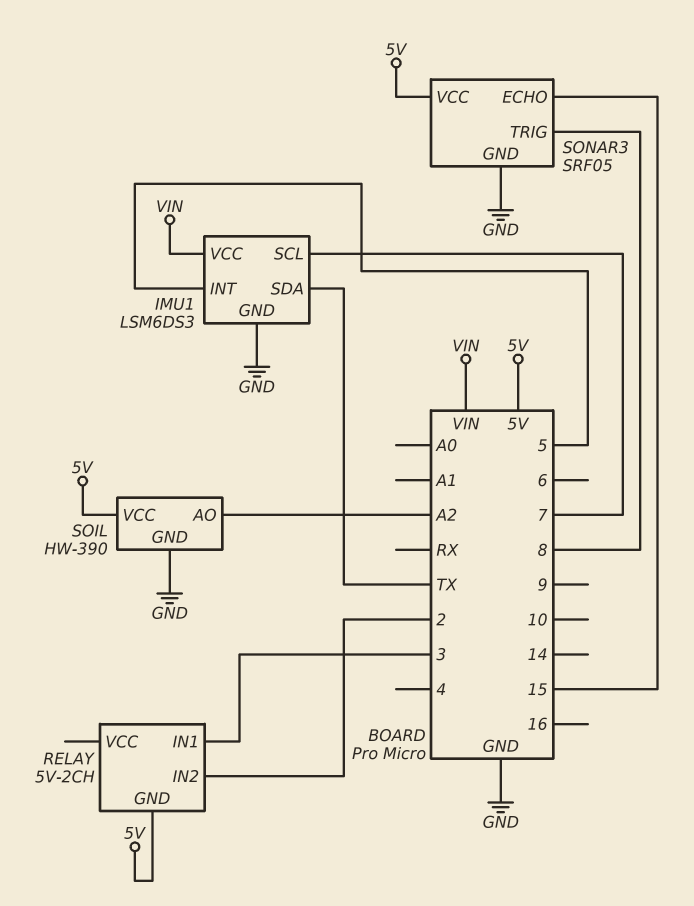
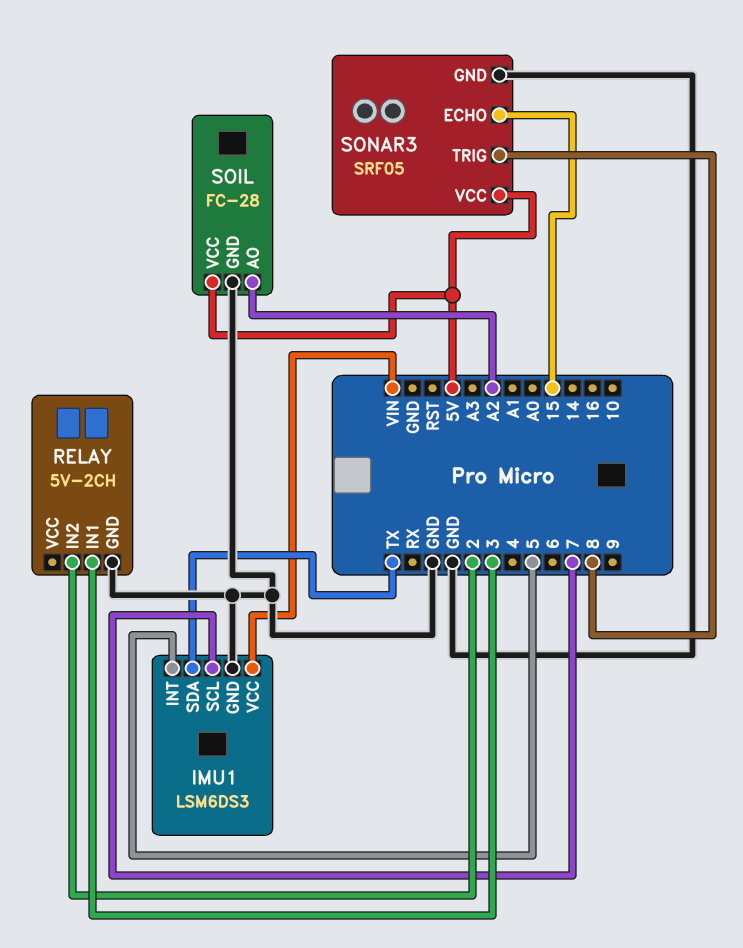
RELAY pin GND: 5V -> GND
SOIL: HW-390 -> FC-28

